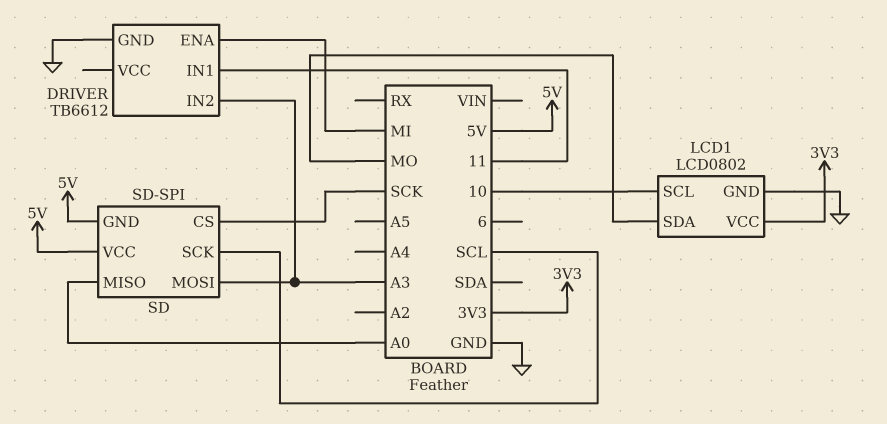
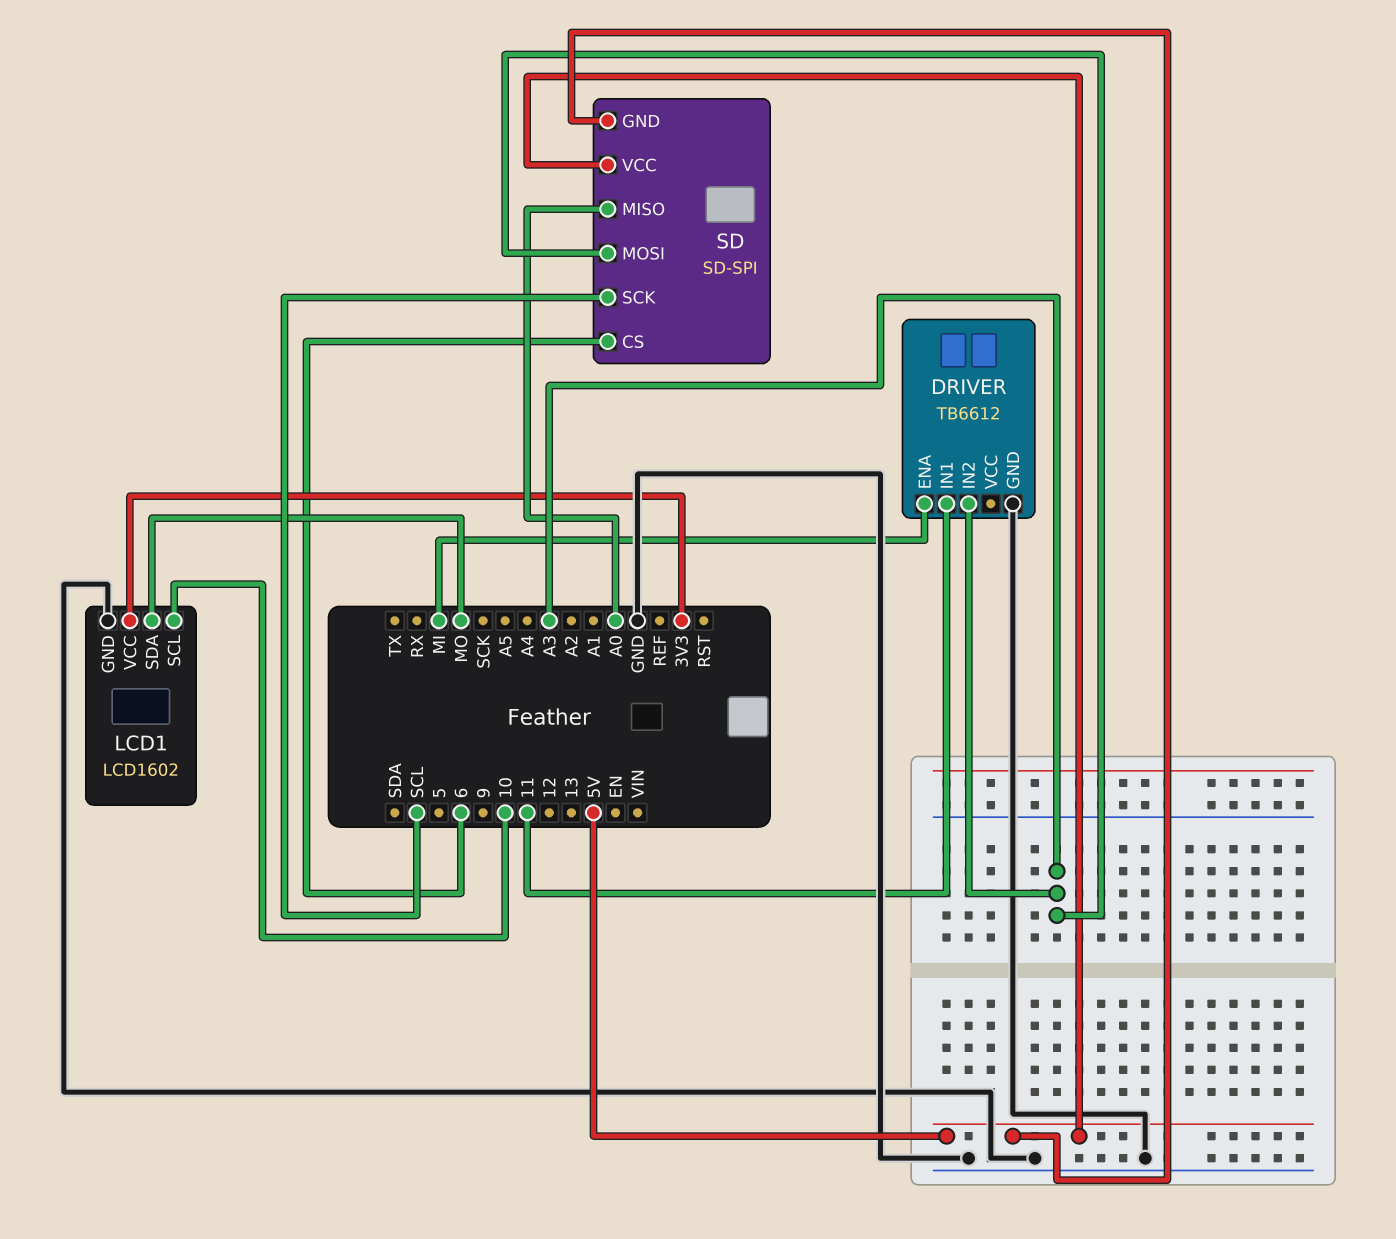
LCD1: LCD0802 -> LCD1602
SD pin CS: SCK -> 6

